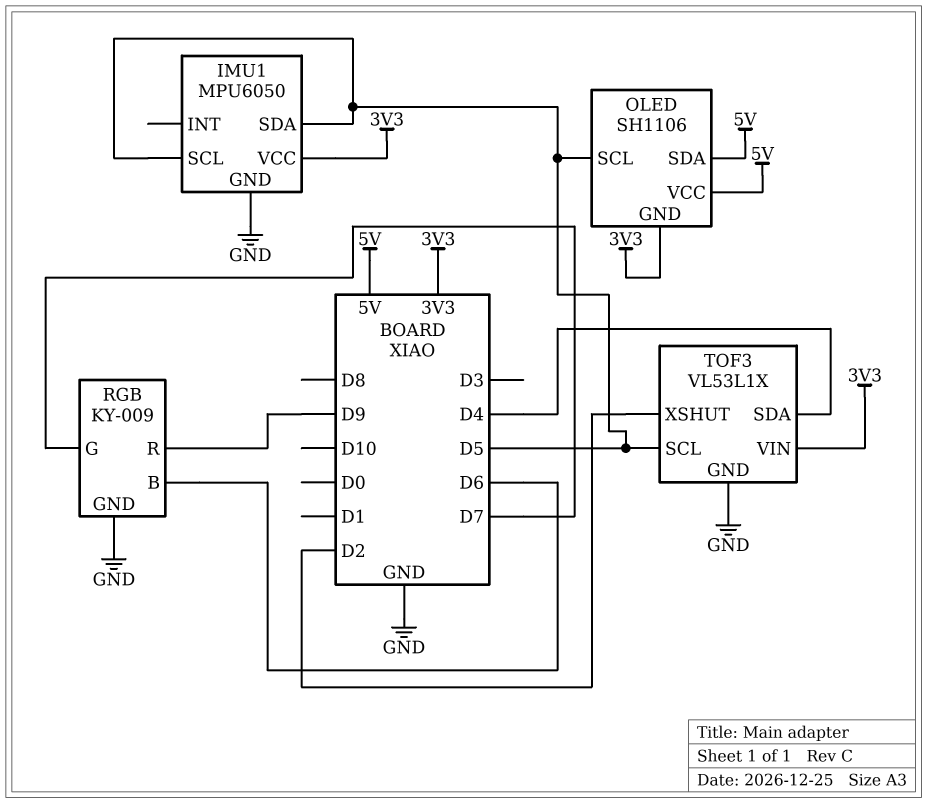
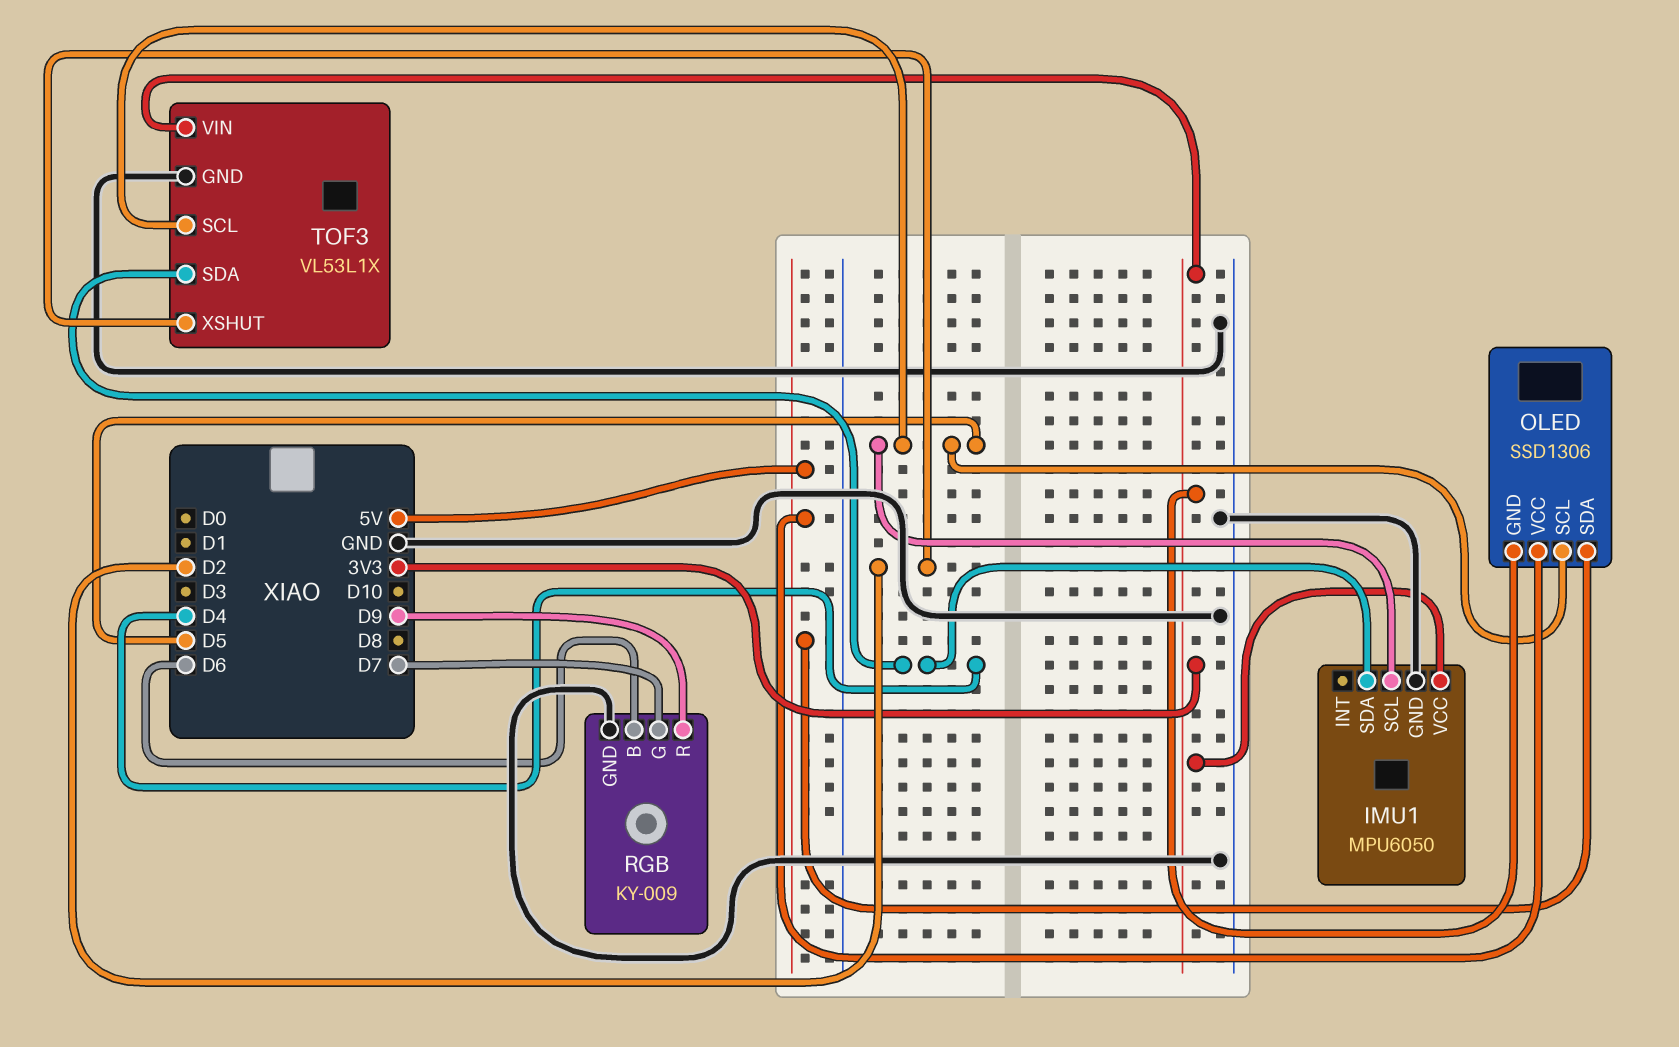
IMU1 pin SDA: D5 -> D4
OLED: SH1106 -> SSD1306

